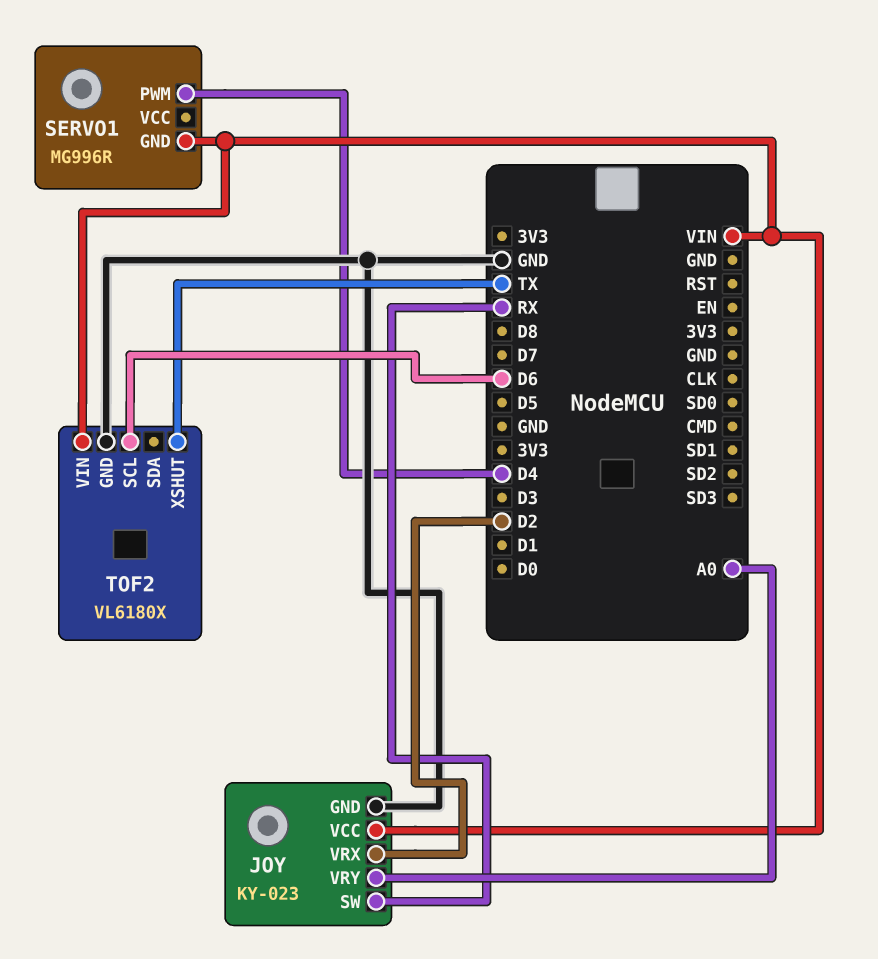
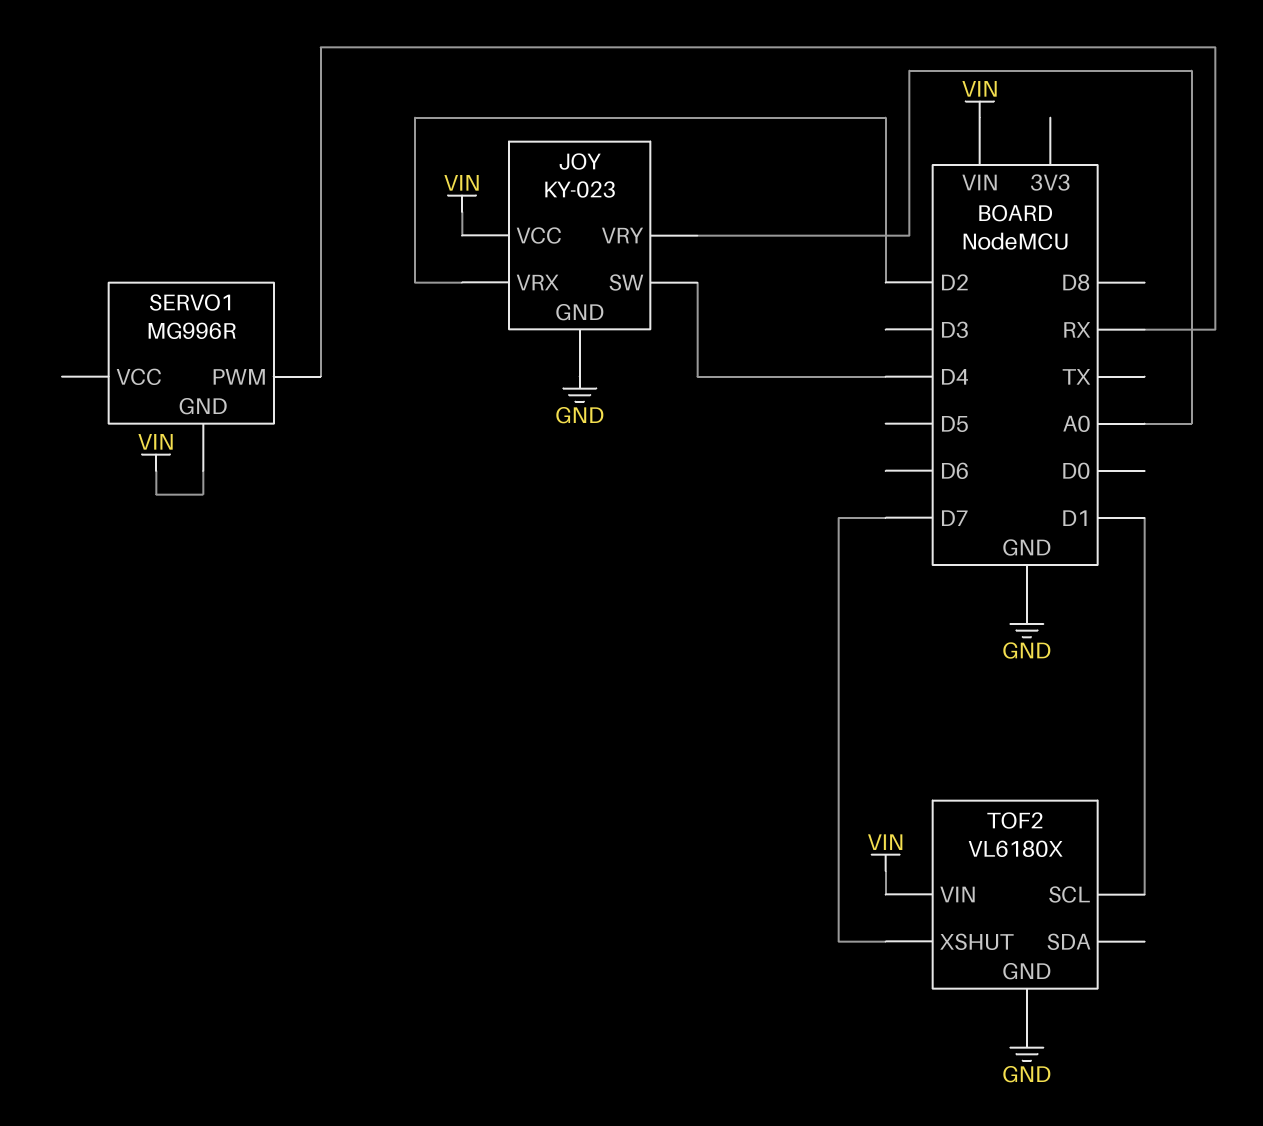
JOY pin SW: RX -> D4
SERVO1 pin PWM: D4 -> RX
TOF2 pin SCL: D6 -> D1
TOF2 pin XSHUT: TX -> D7

